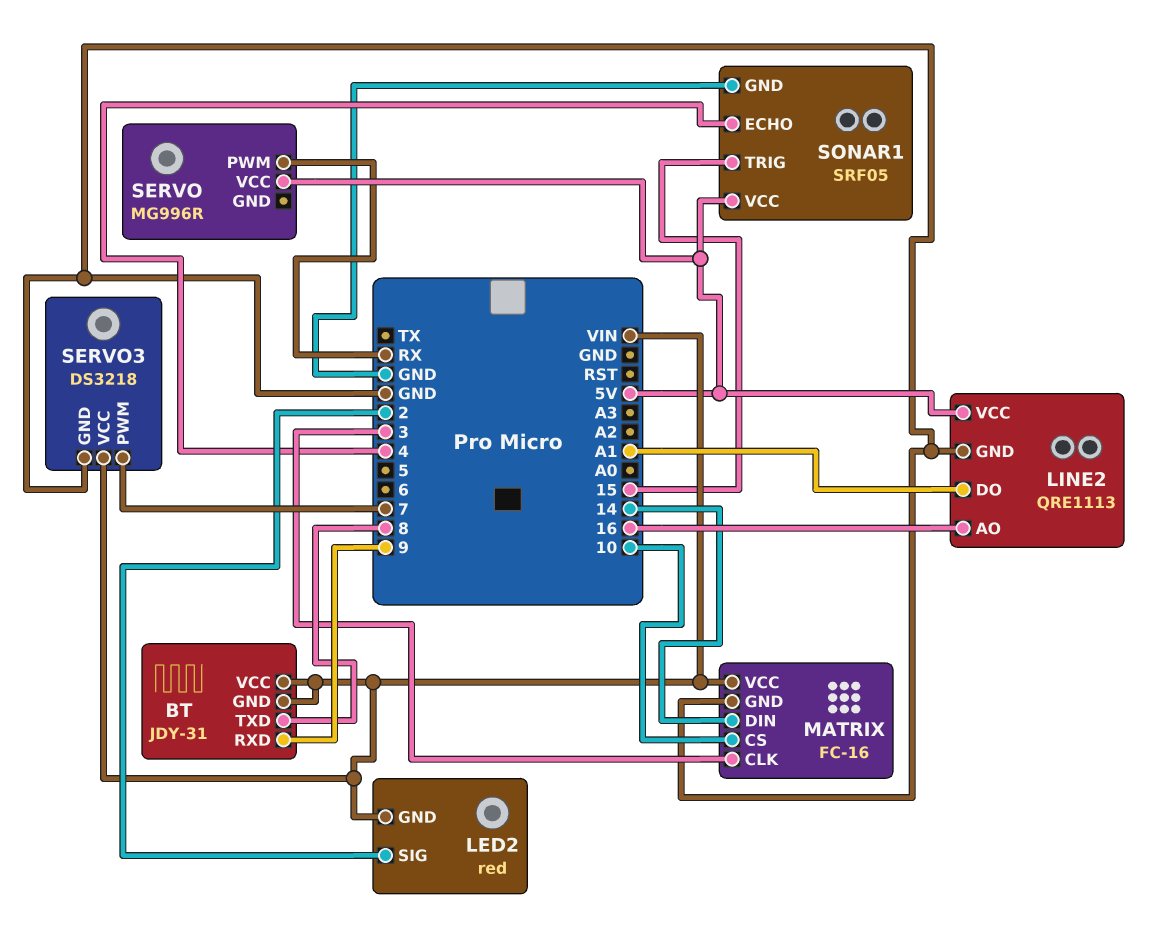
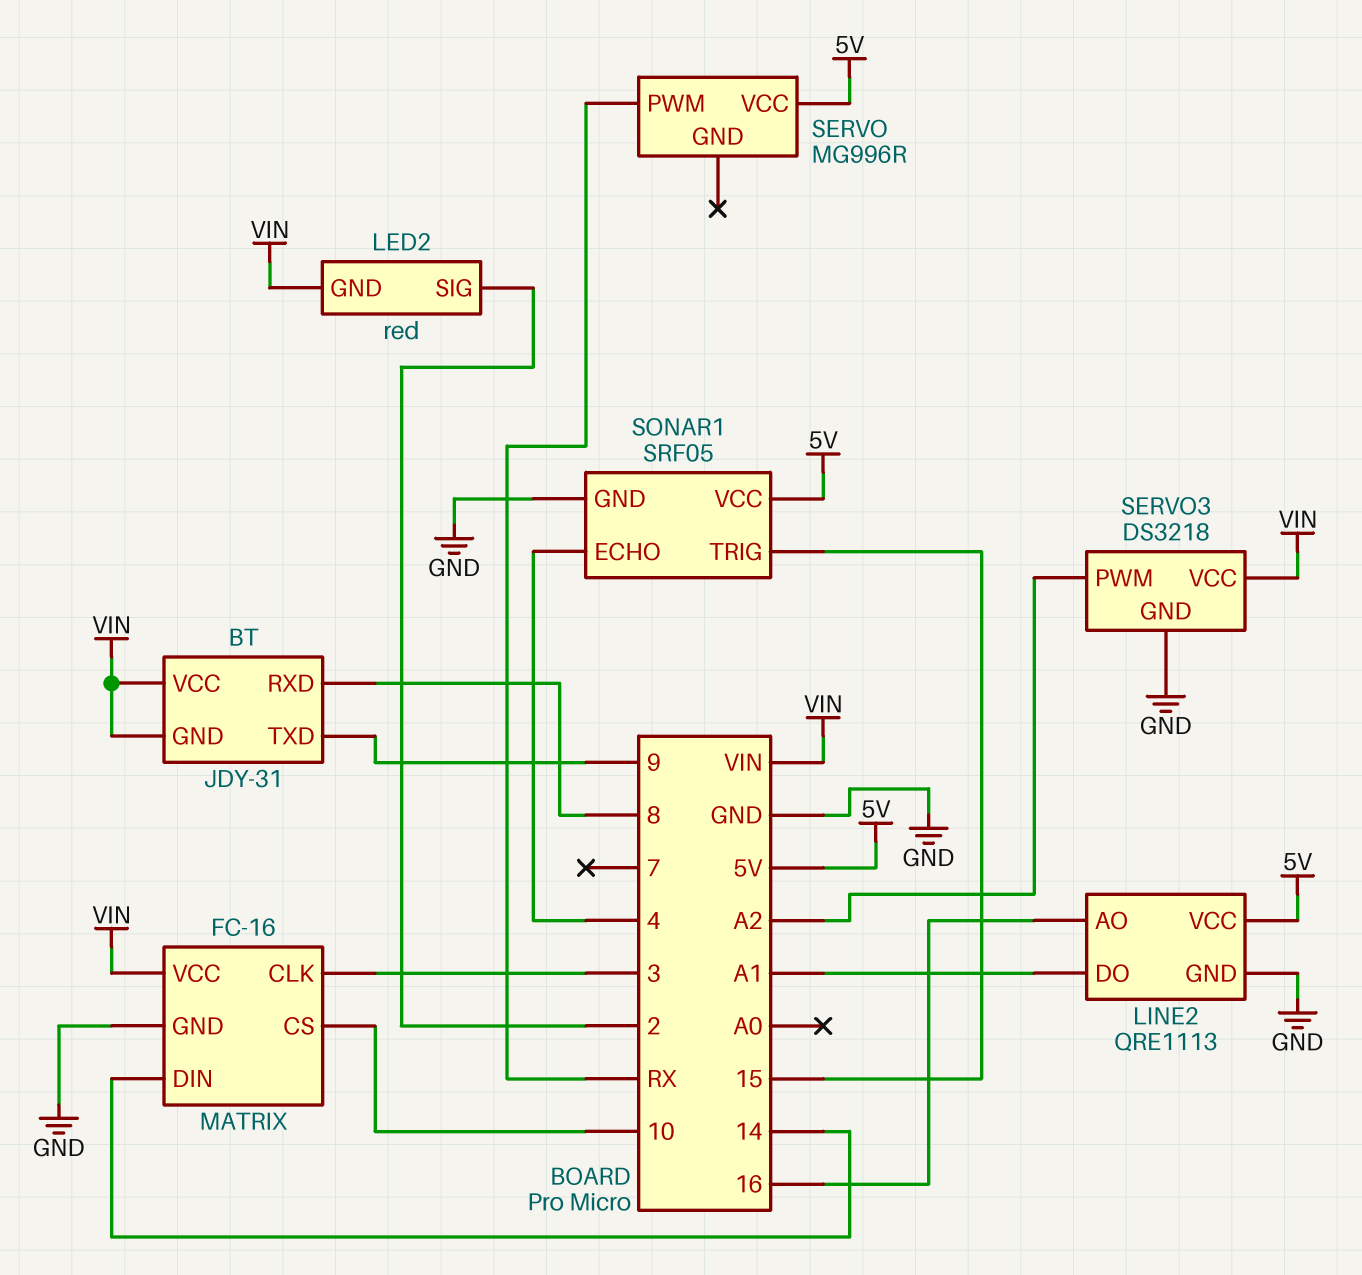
BT pin RXD: 9 -> 8
BT pin TXD: 8 -> 9
SERVO3 pin PWM: 7 -> A2

